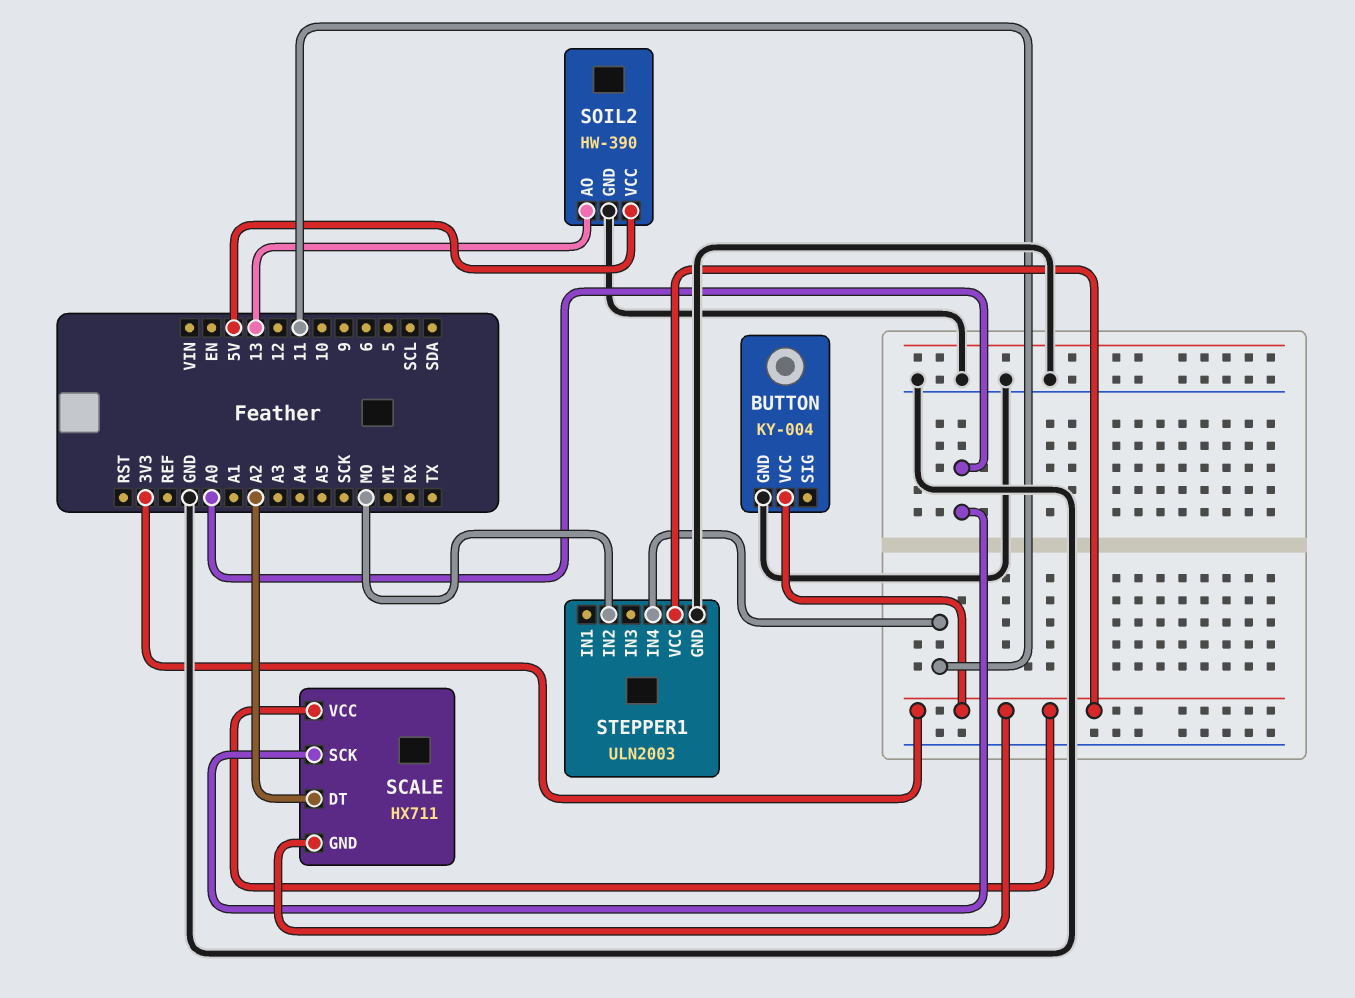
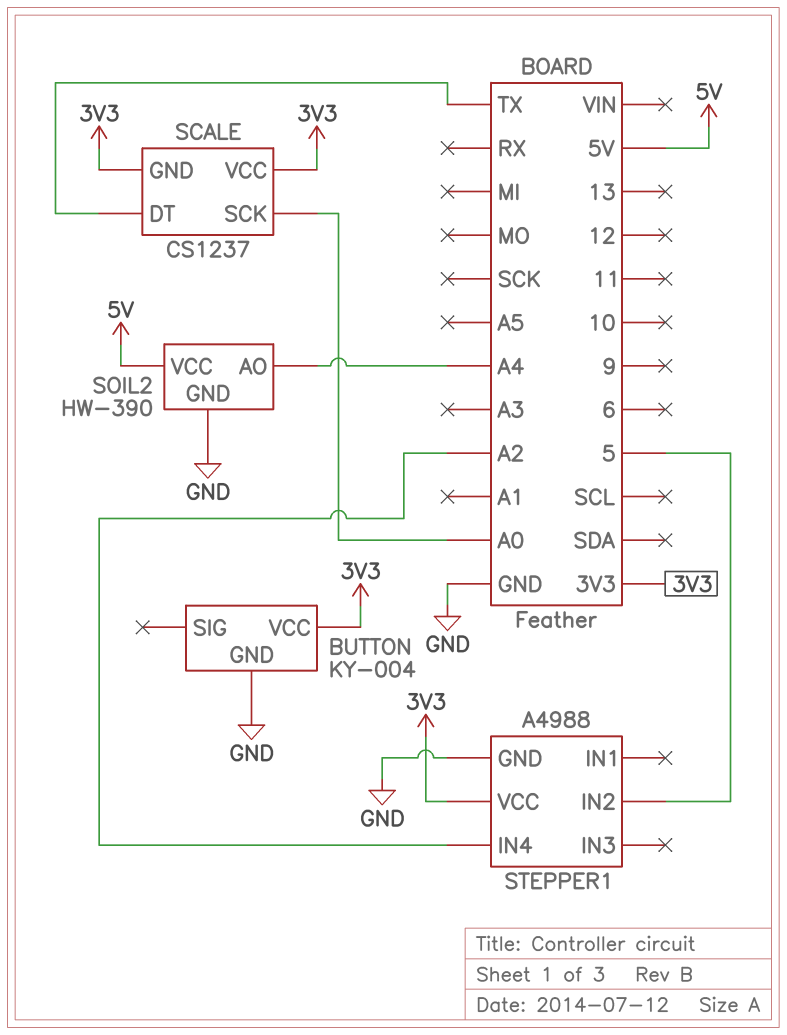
SCALE: HX711 -> CS1237
SCALE pin DT: A2 -> TX
SOIL2 pin AO: 13 -> A4
STEPPER1: ULN2003 -> A4988
STEPPER1 pin IN2: MO -> 5
STEPPER1 pin IN4: 11 -> A2

